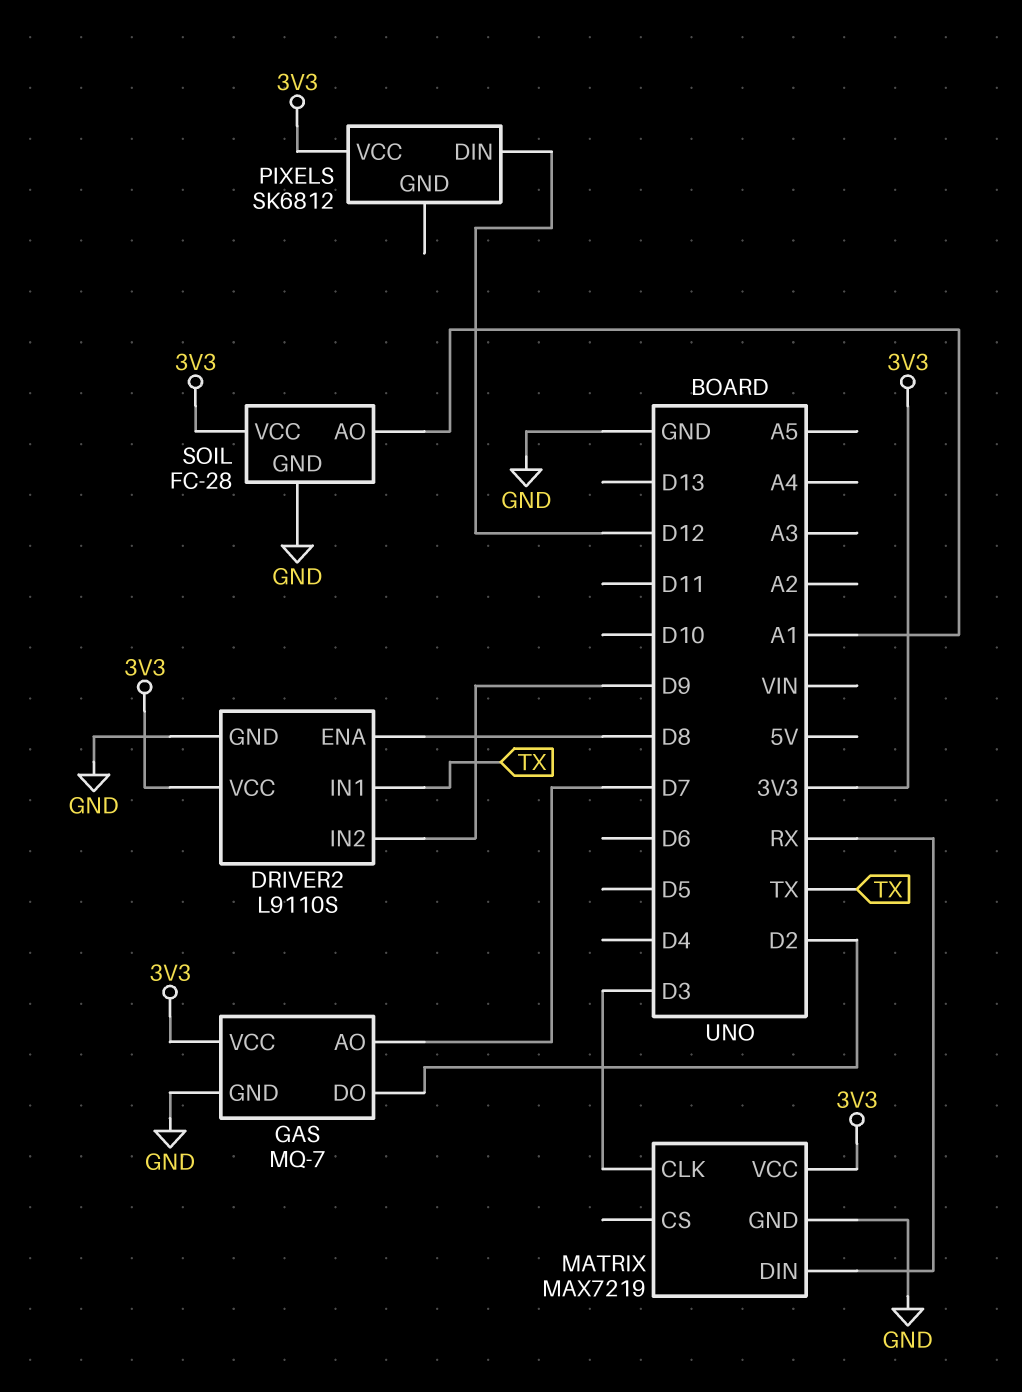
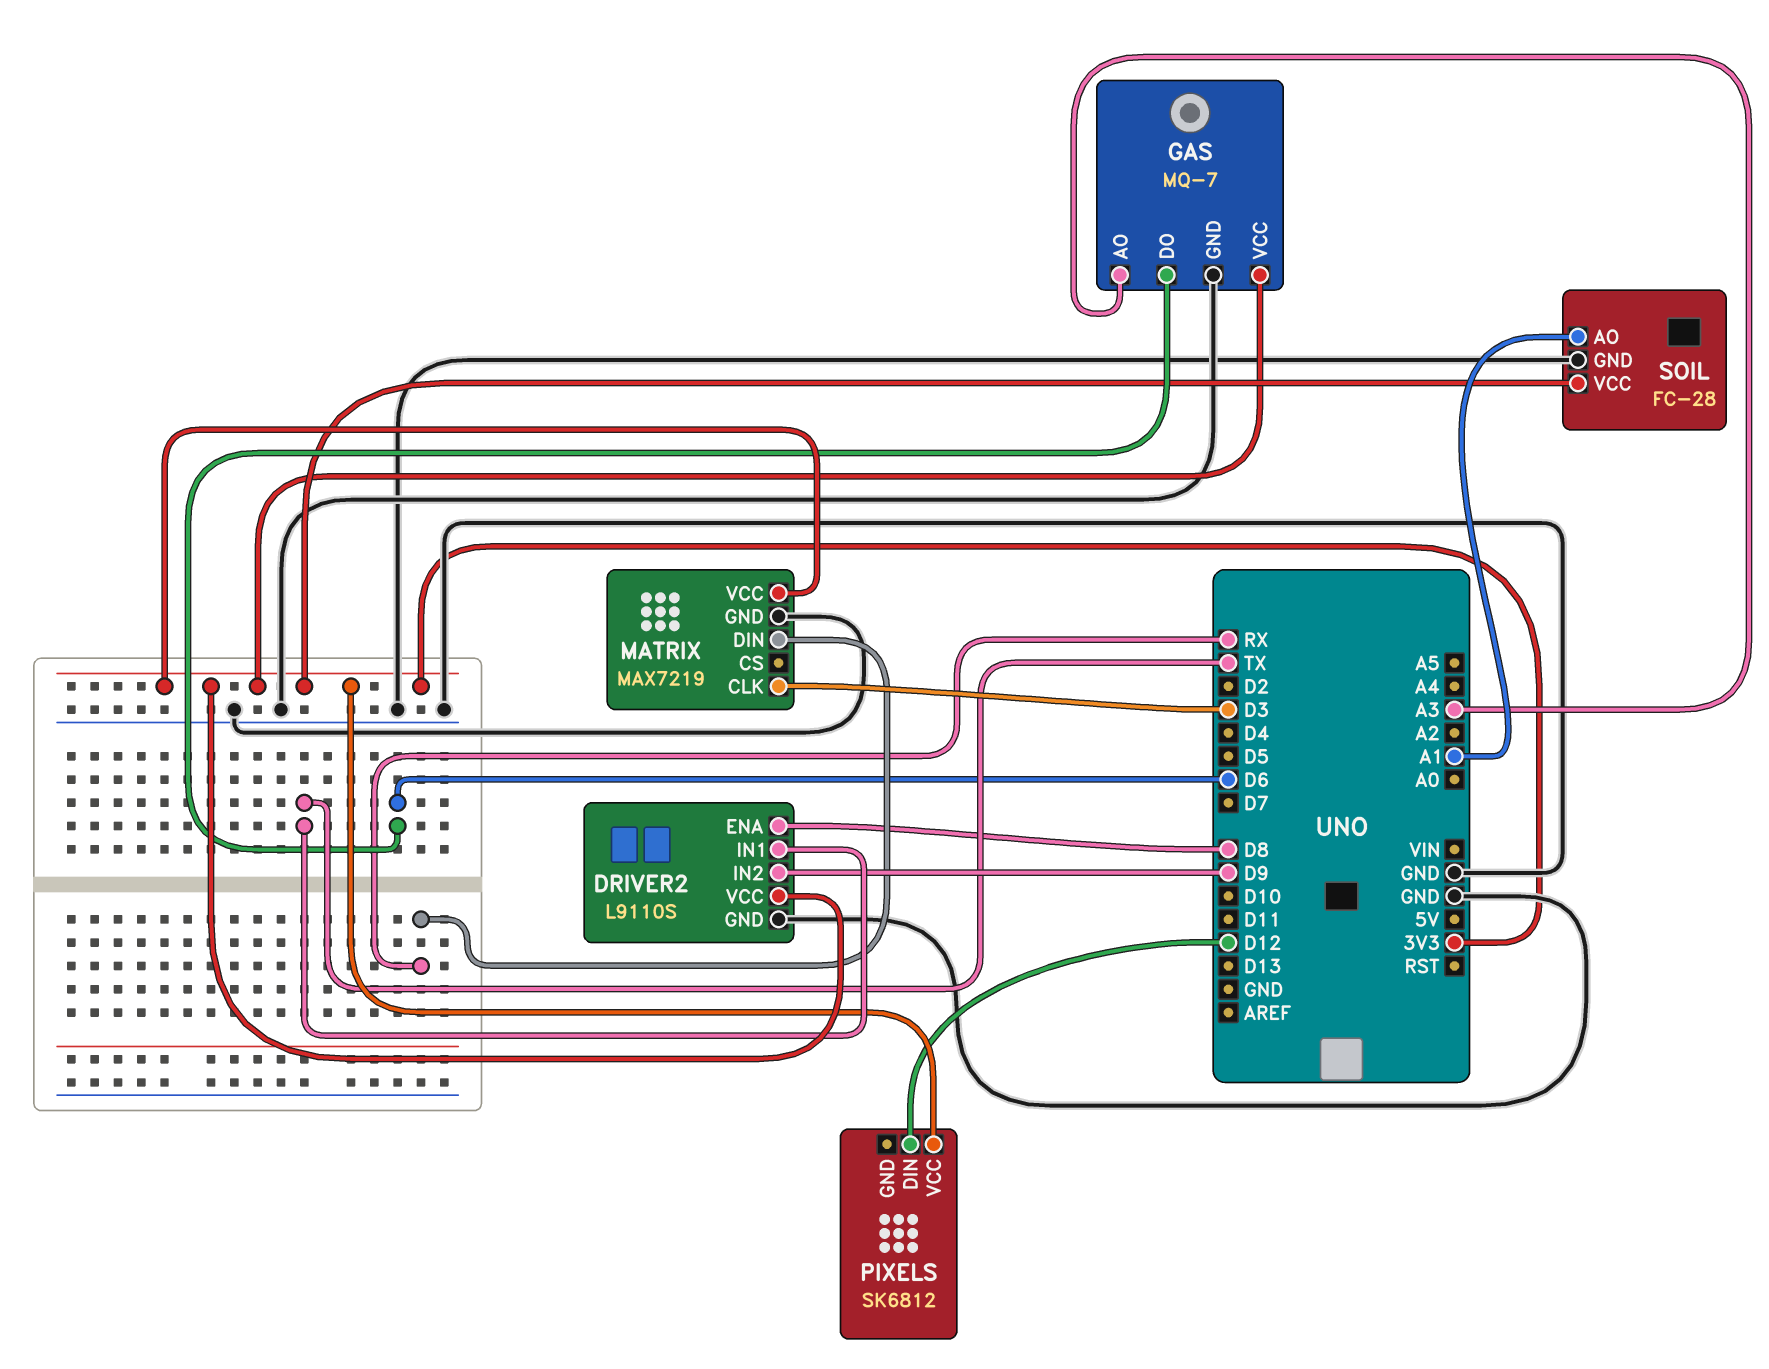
GAS pin AO: D7 -> A3
GAS pin DO: D2 -> D6

